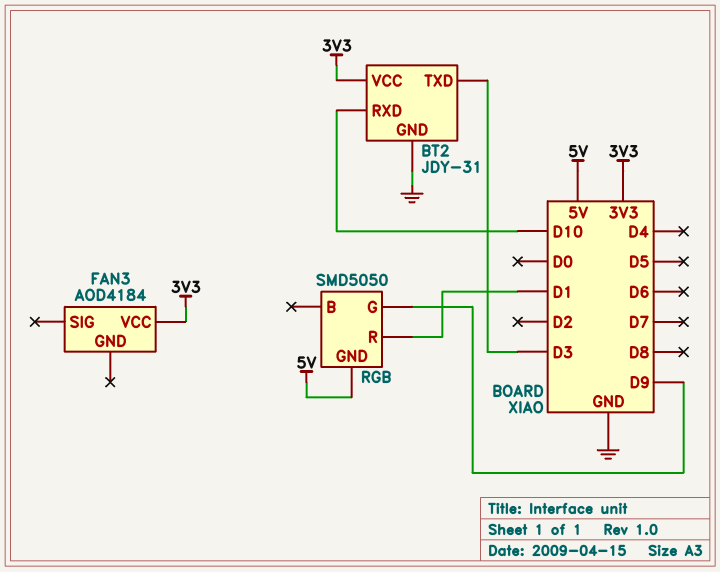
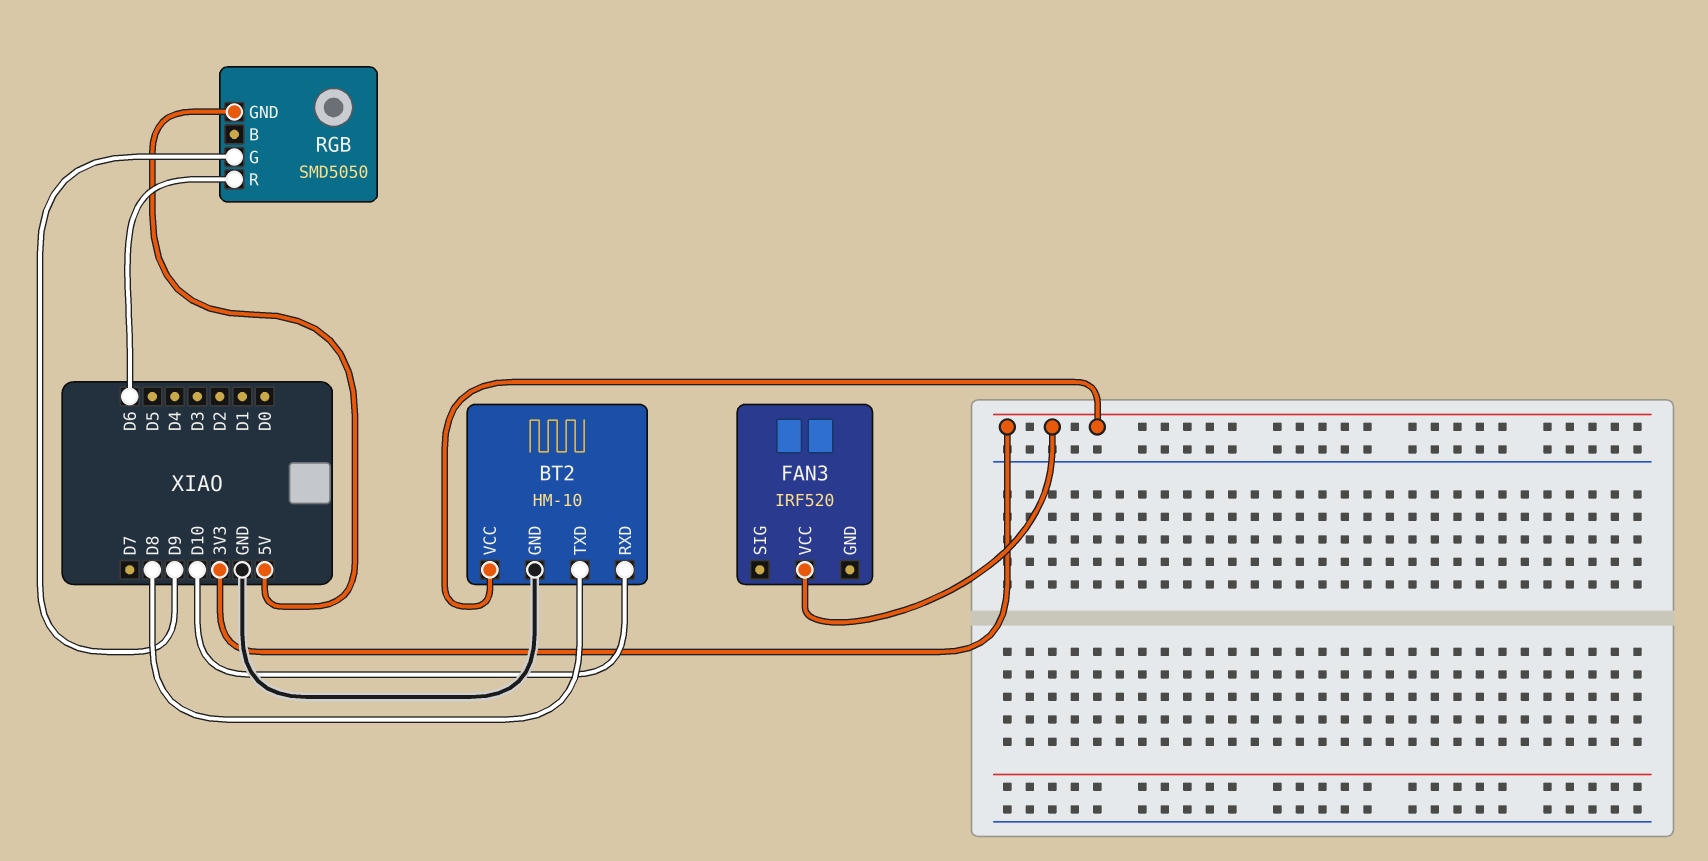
BT2: JDY-31 -> HM-10
BT2 pin TXD: D3 -> D8
FAN3: AOD4184 -> IRF520
RGB pin R: D1 -> D6

